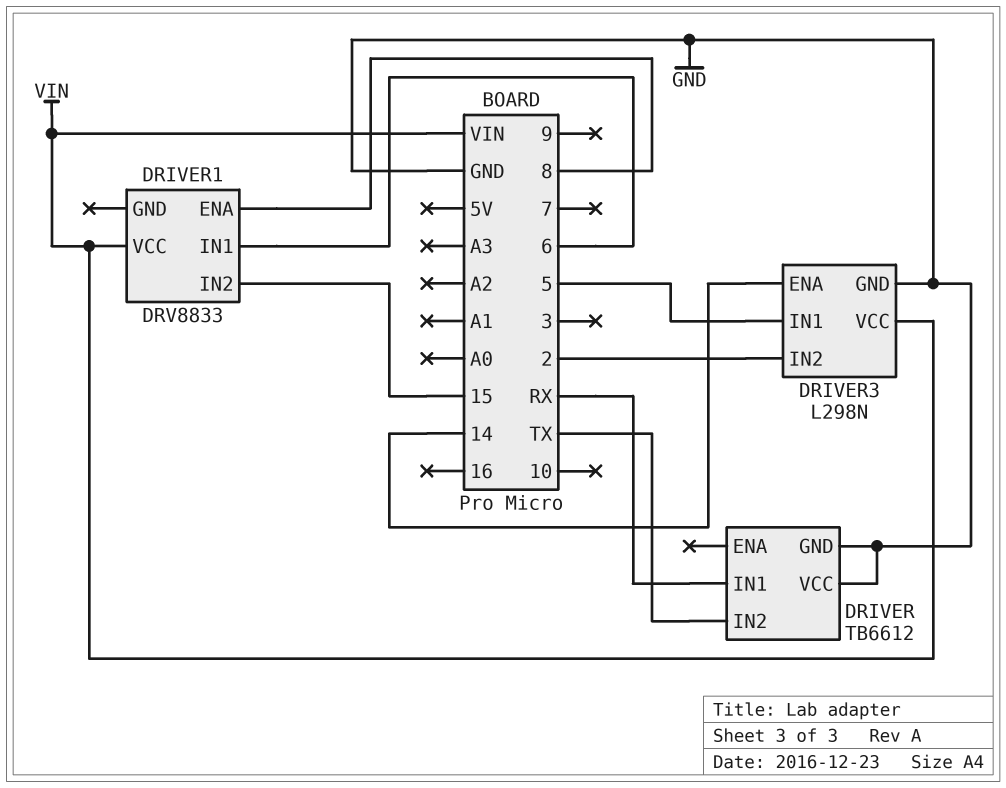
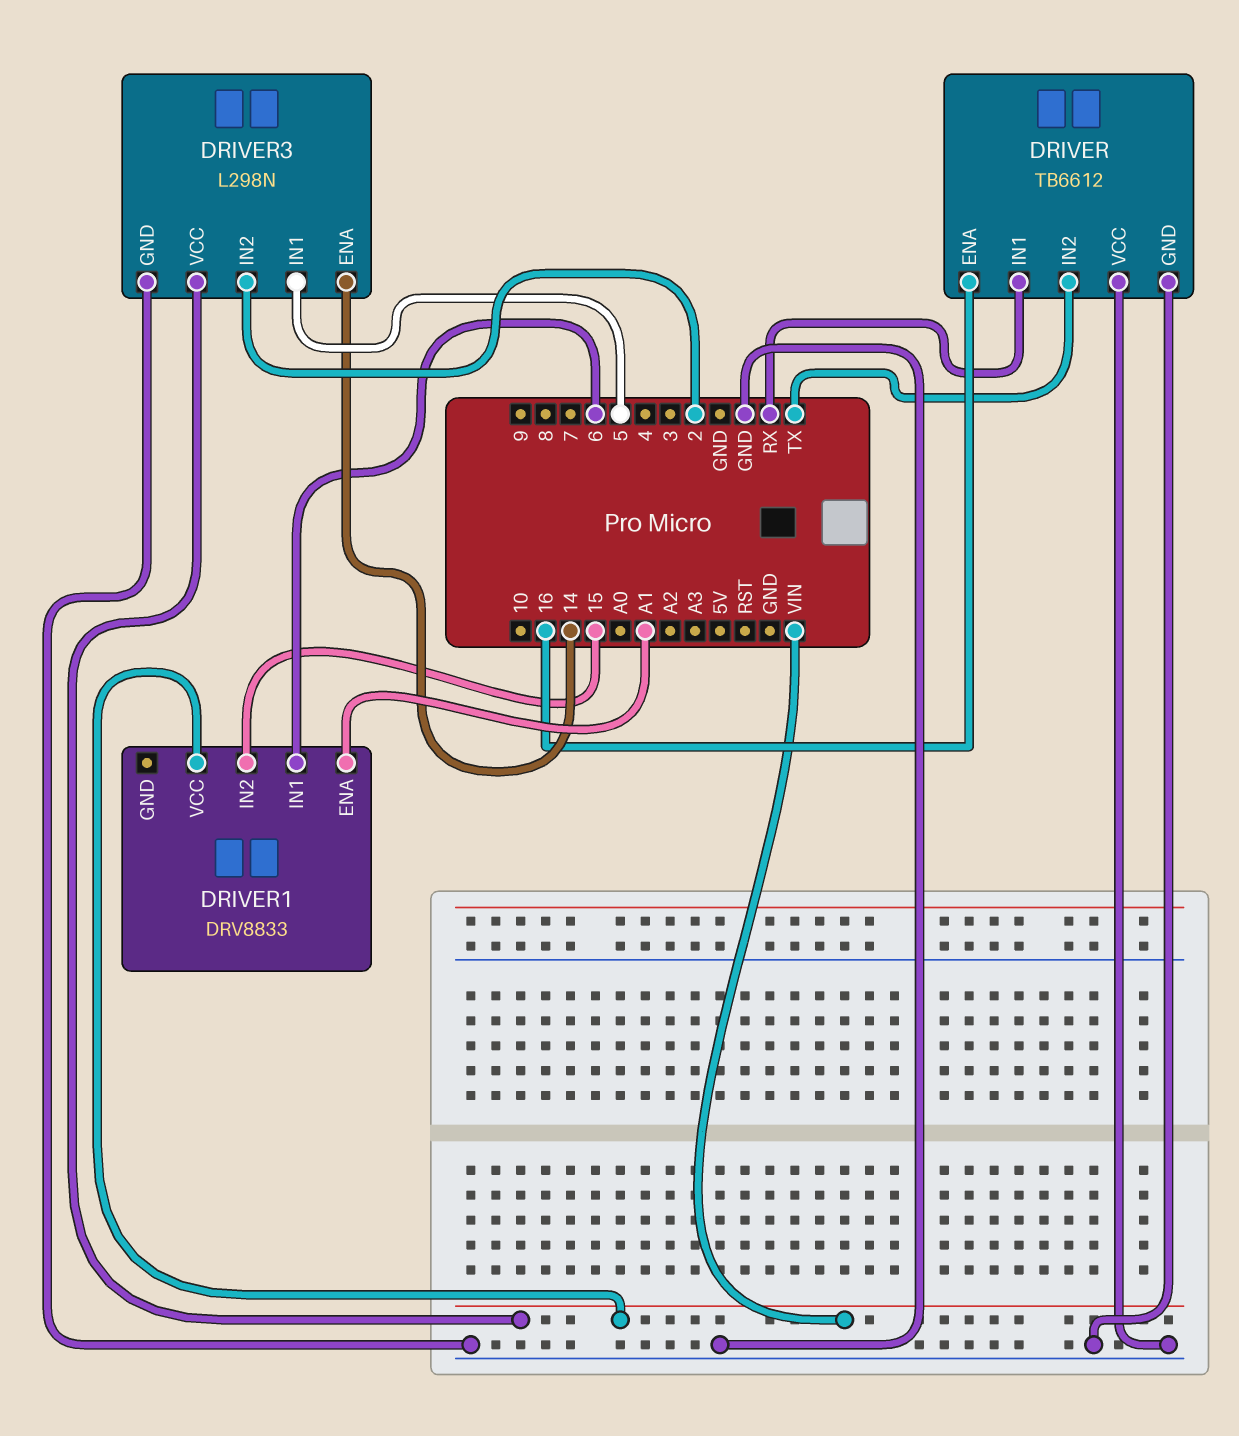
DRIVER pin ENA: none -> 16
DRIVER1 pin ENA: 8 -> A1

